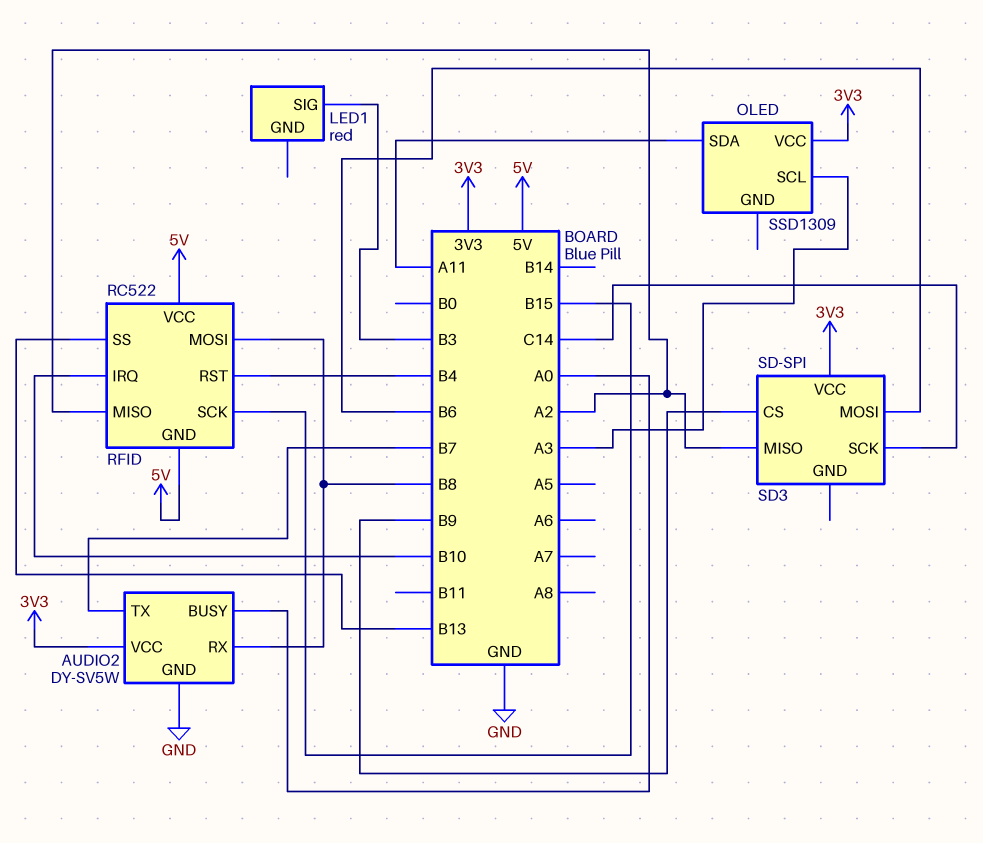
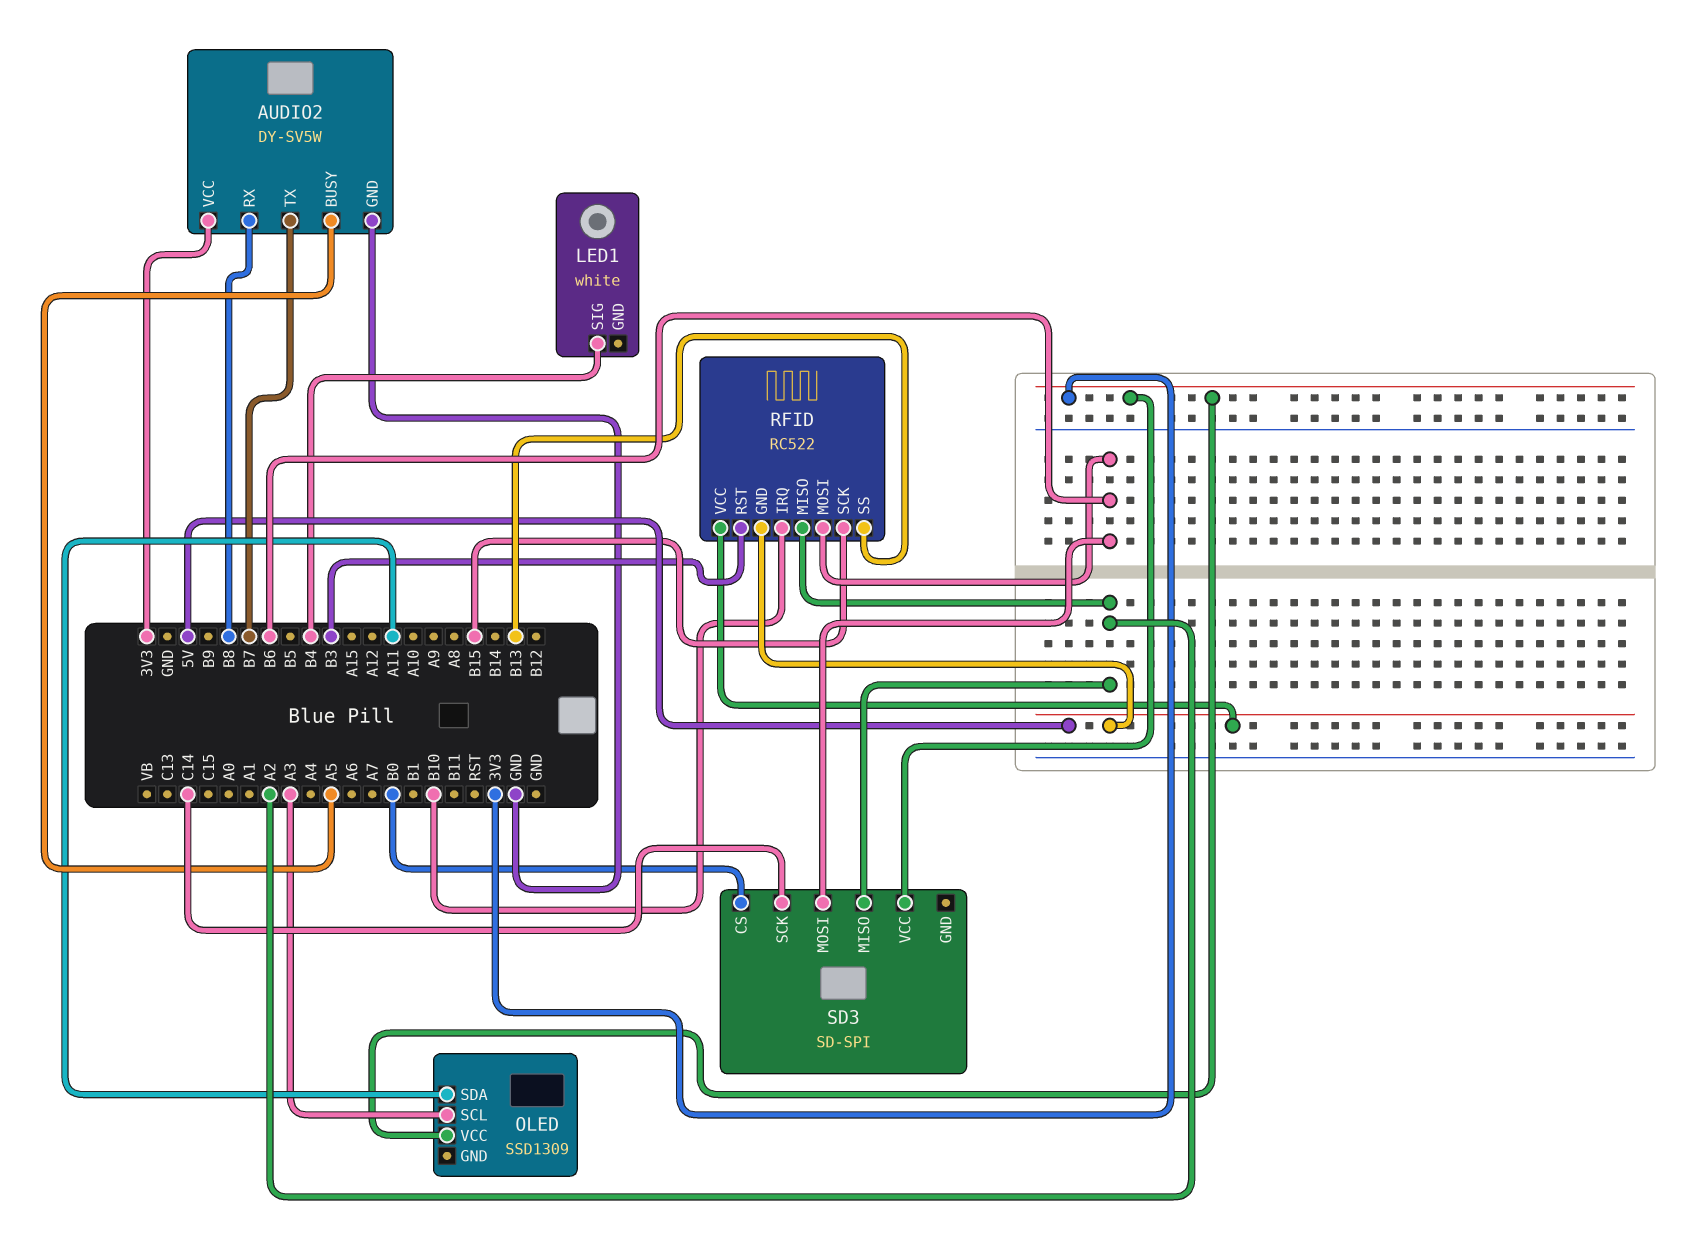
AUDIO2 pin BUSY: A0 -> A5
LED1: red -> white
LED1 pin SIG: B3 -> B4
RFID pin MOSI: B8 -> B6
RFID pin RST: B4 -> B3
SD3 pin CS: B9 -> B0

